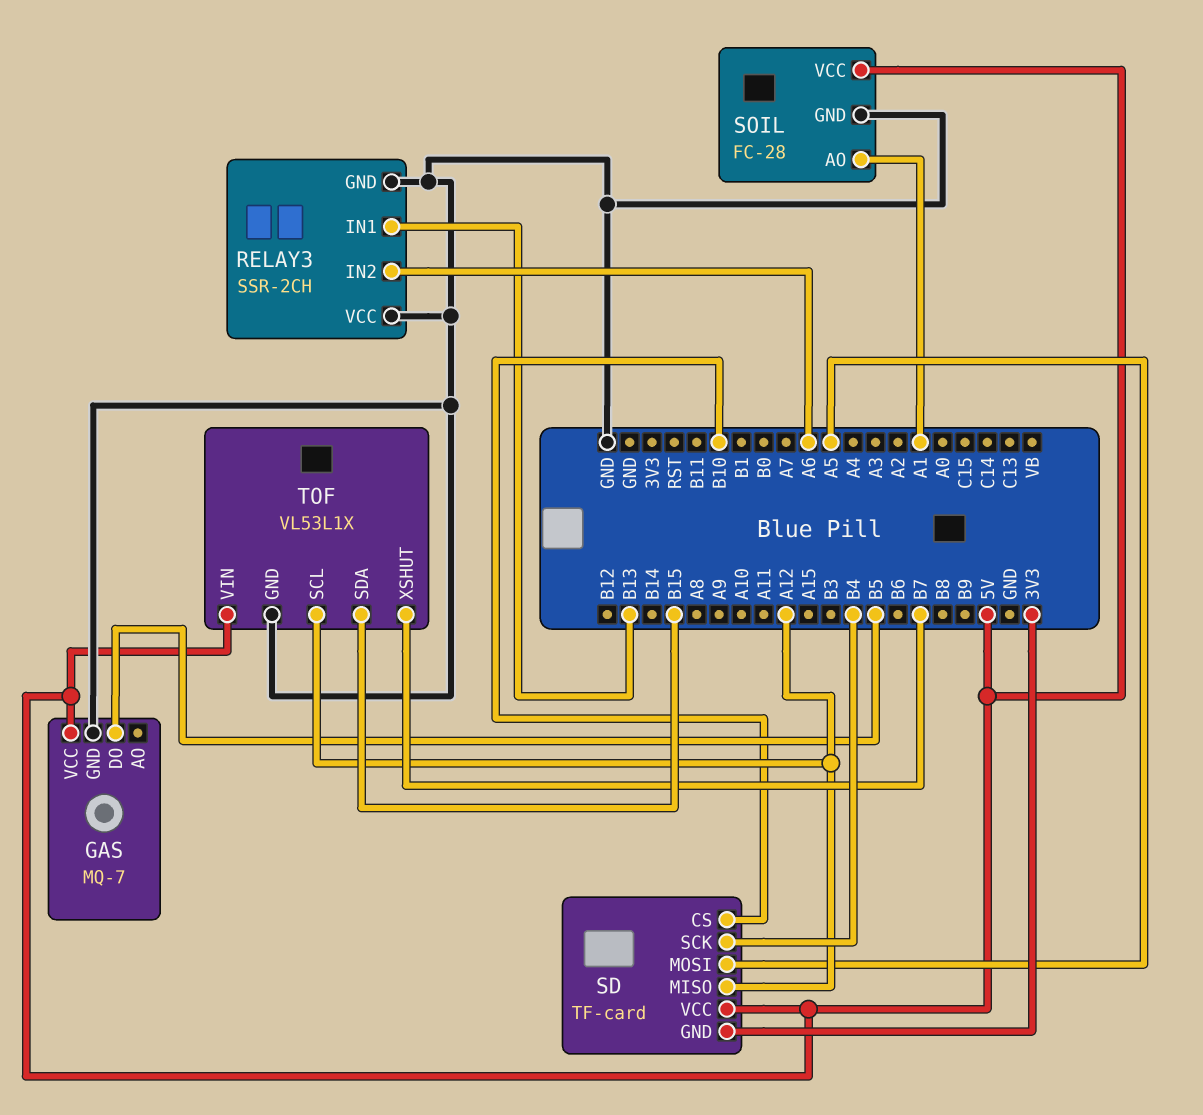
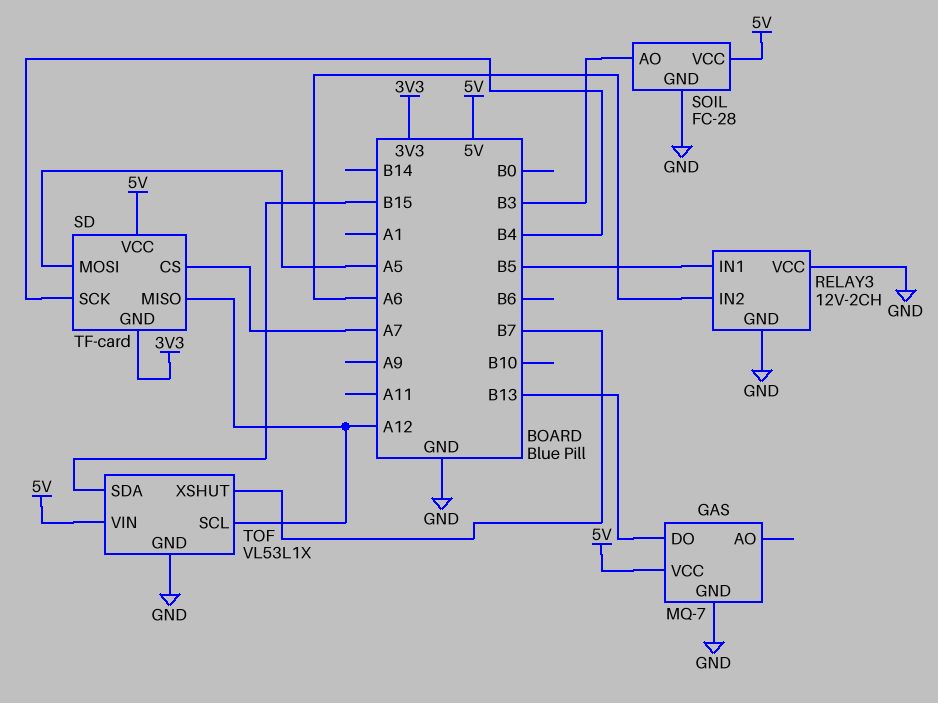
GAS pin DO: B5 -> B13
RELAY3: SSR-2CH -> 12V-2CH
RELAY3 pin IN1: B13 -> B5
SD pin CS: B10 -> A7
SOIL pin AO: A1 -> B3

